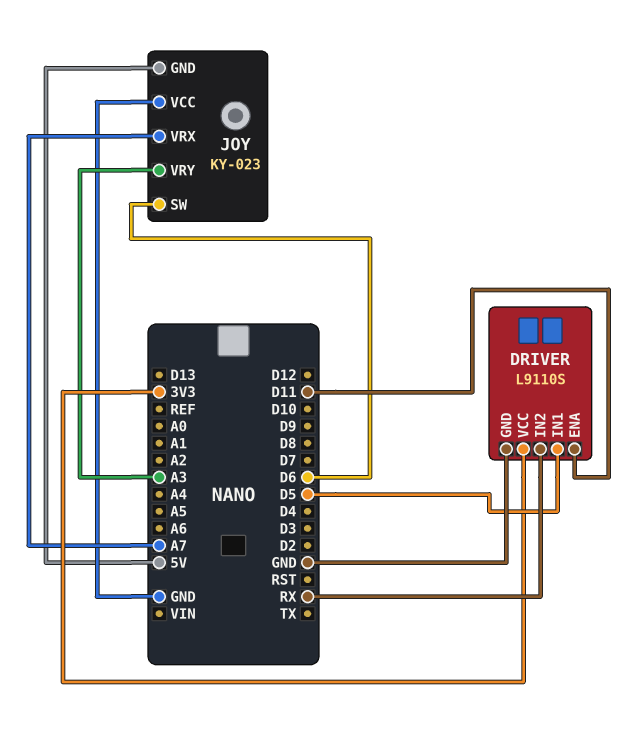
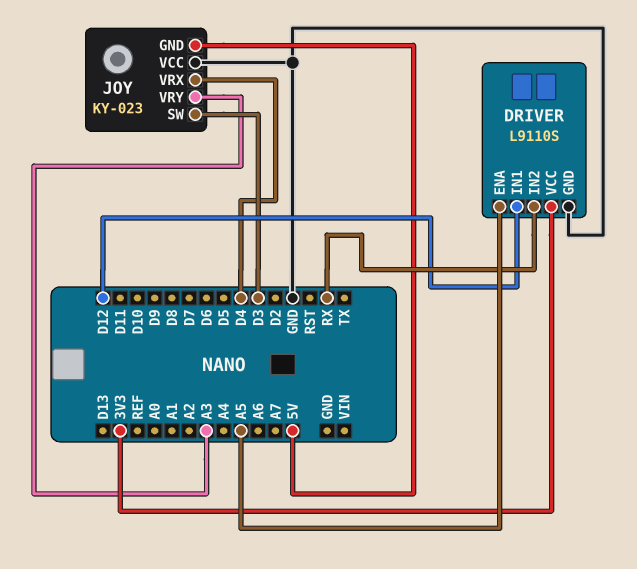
DRIVER pin ENA: D11 -> A5
DRIVER pin IN1: D5 -> D12
JOY pin SW: D6 -> D3
JOY pin VRX: A7 -> D4

